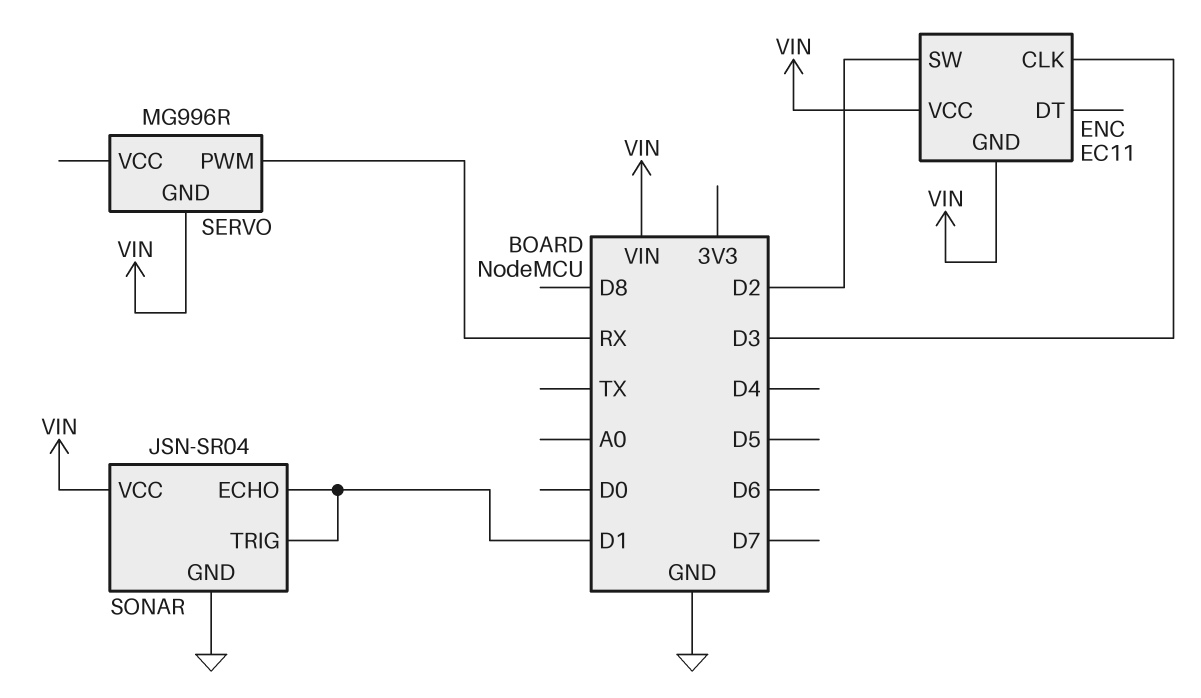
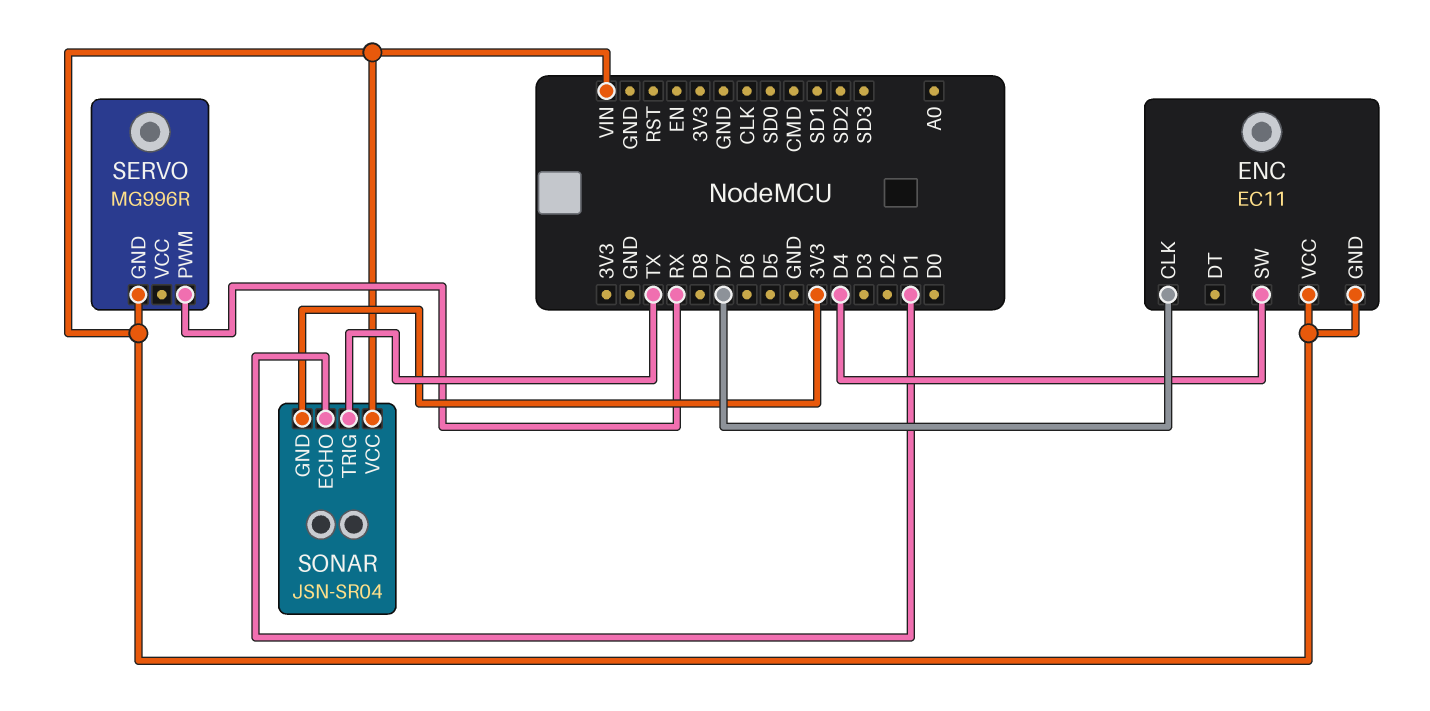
ENC pin CLK: D3 -> D7
ENC pin SW: D2 -> D4
SONAR pin GND: GND -> 3V3
SONAR pin TRIG: D1 -> TX

